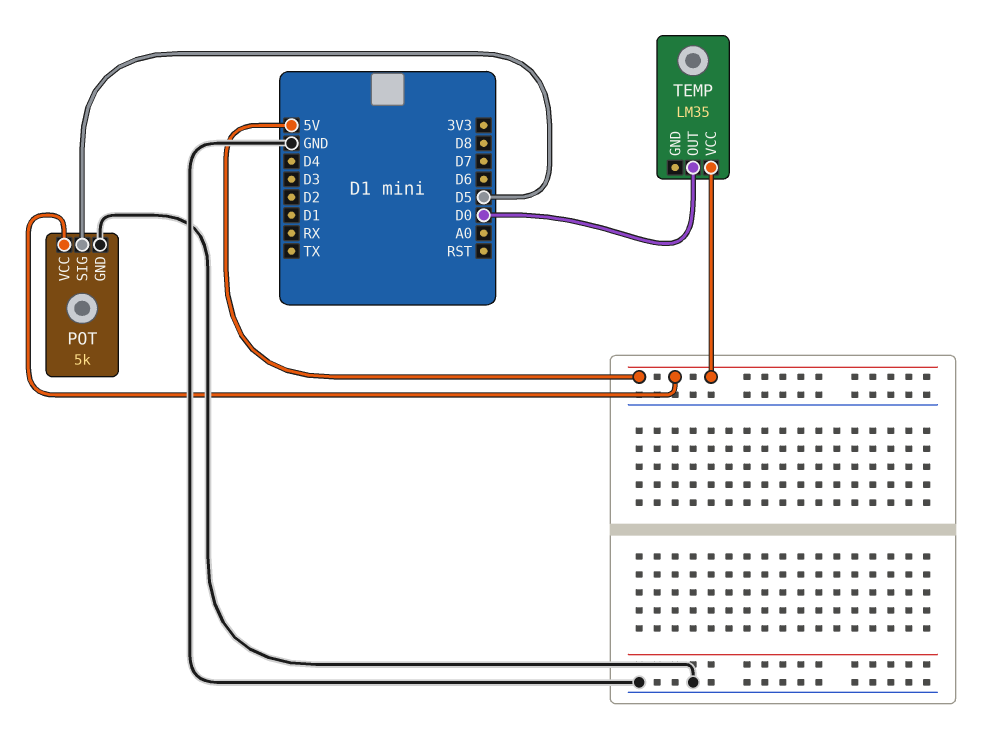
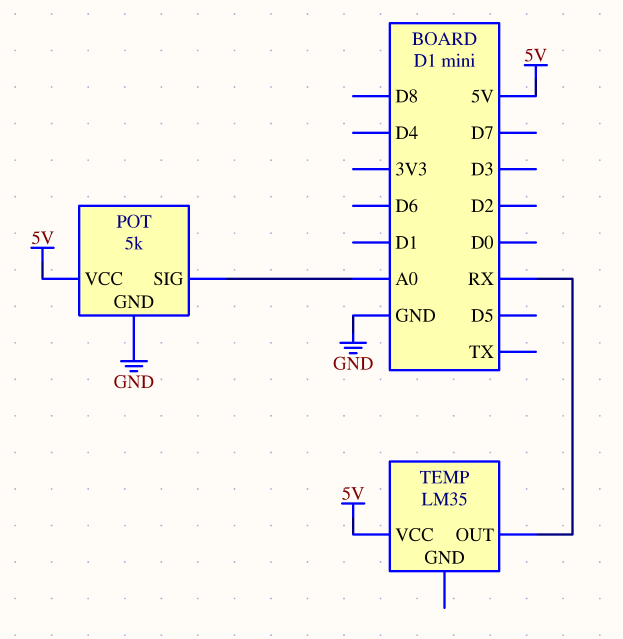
POT pin SIG: D5 -> A0
TEMP pin OUT: D0 -> RX

